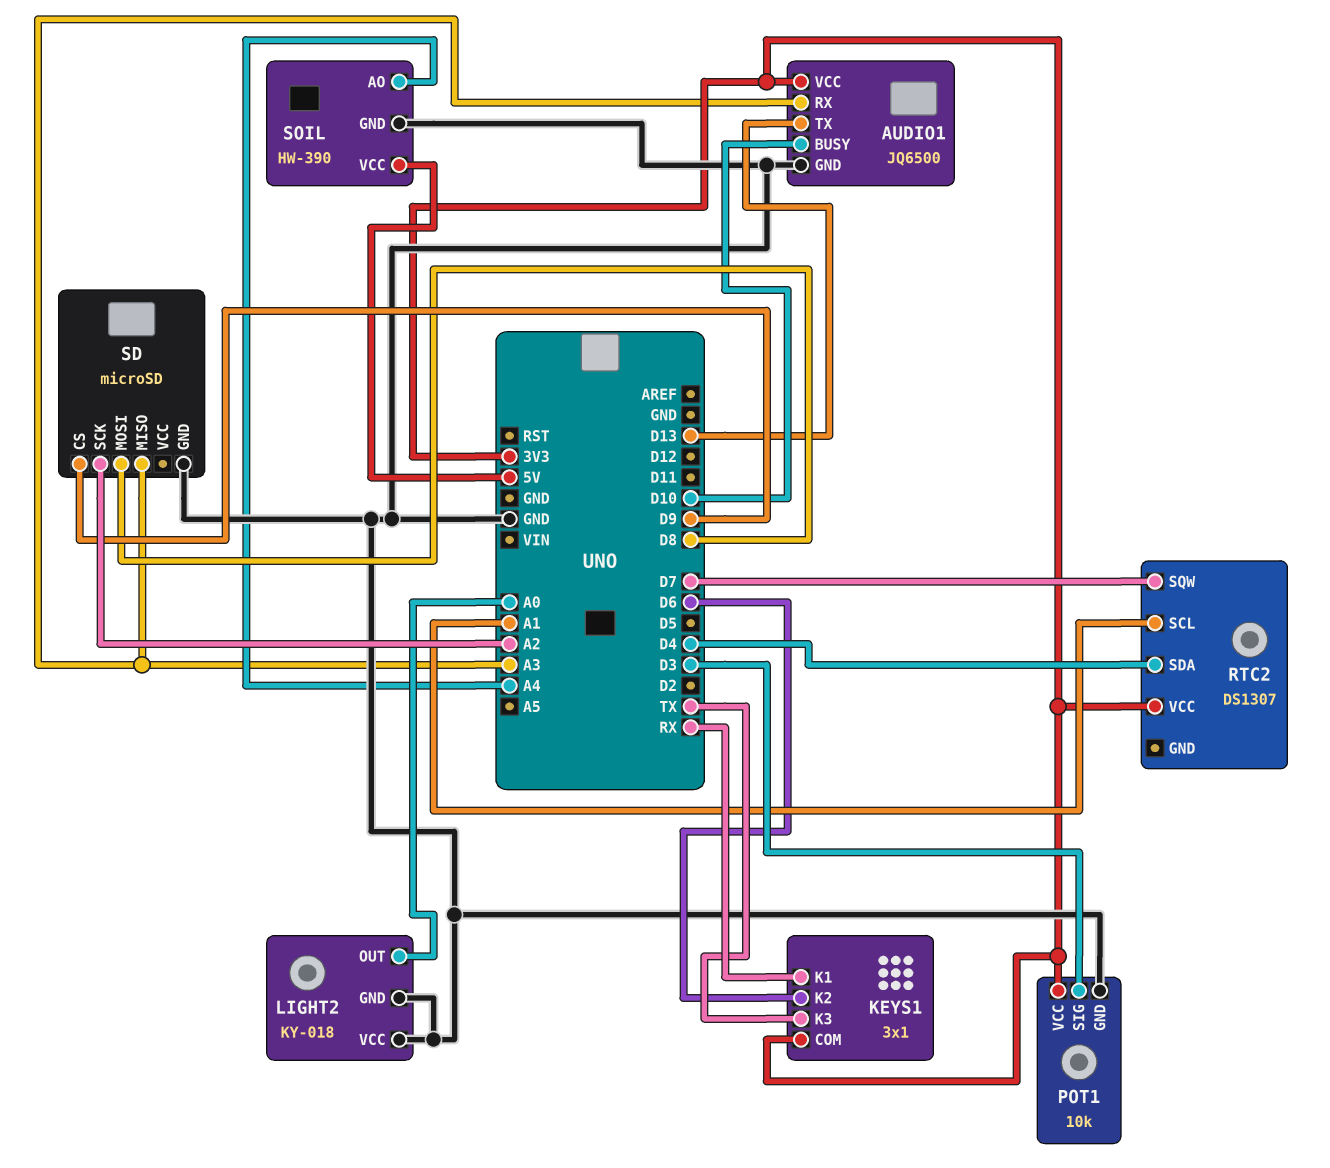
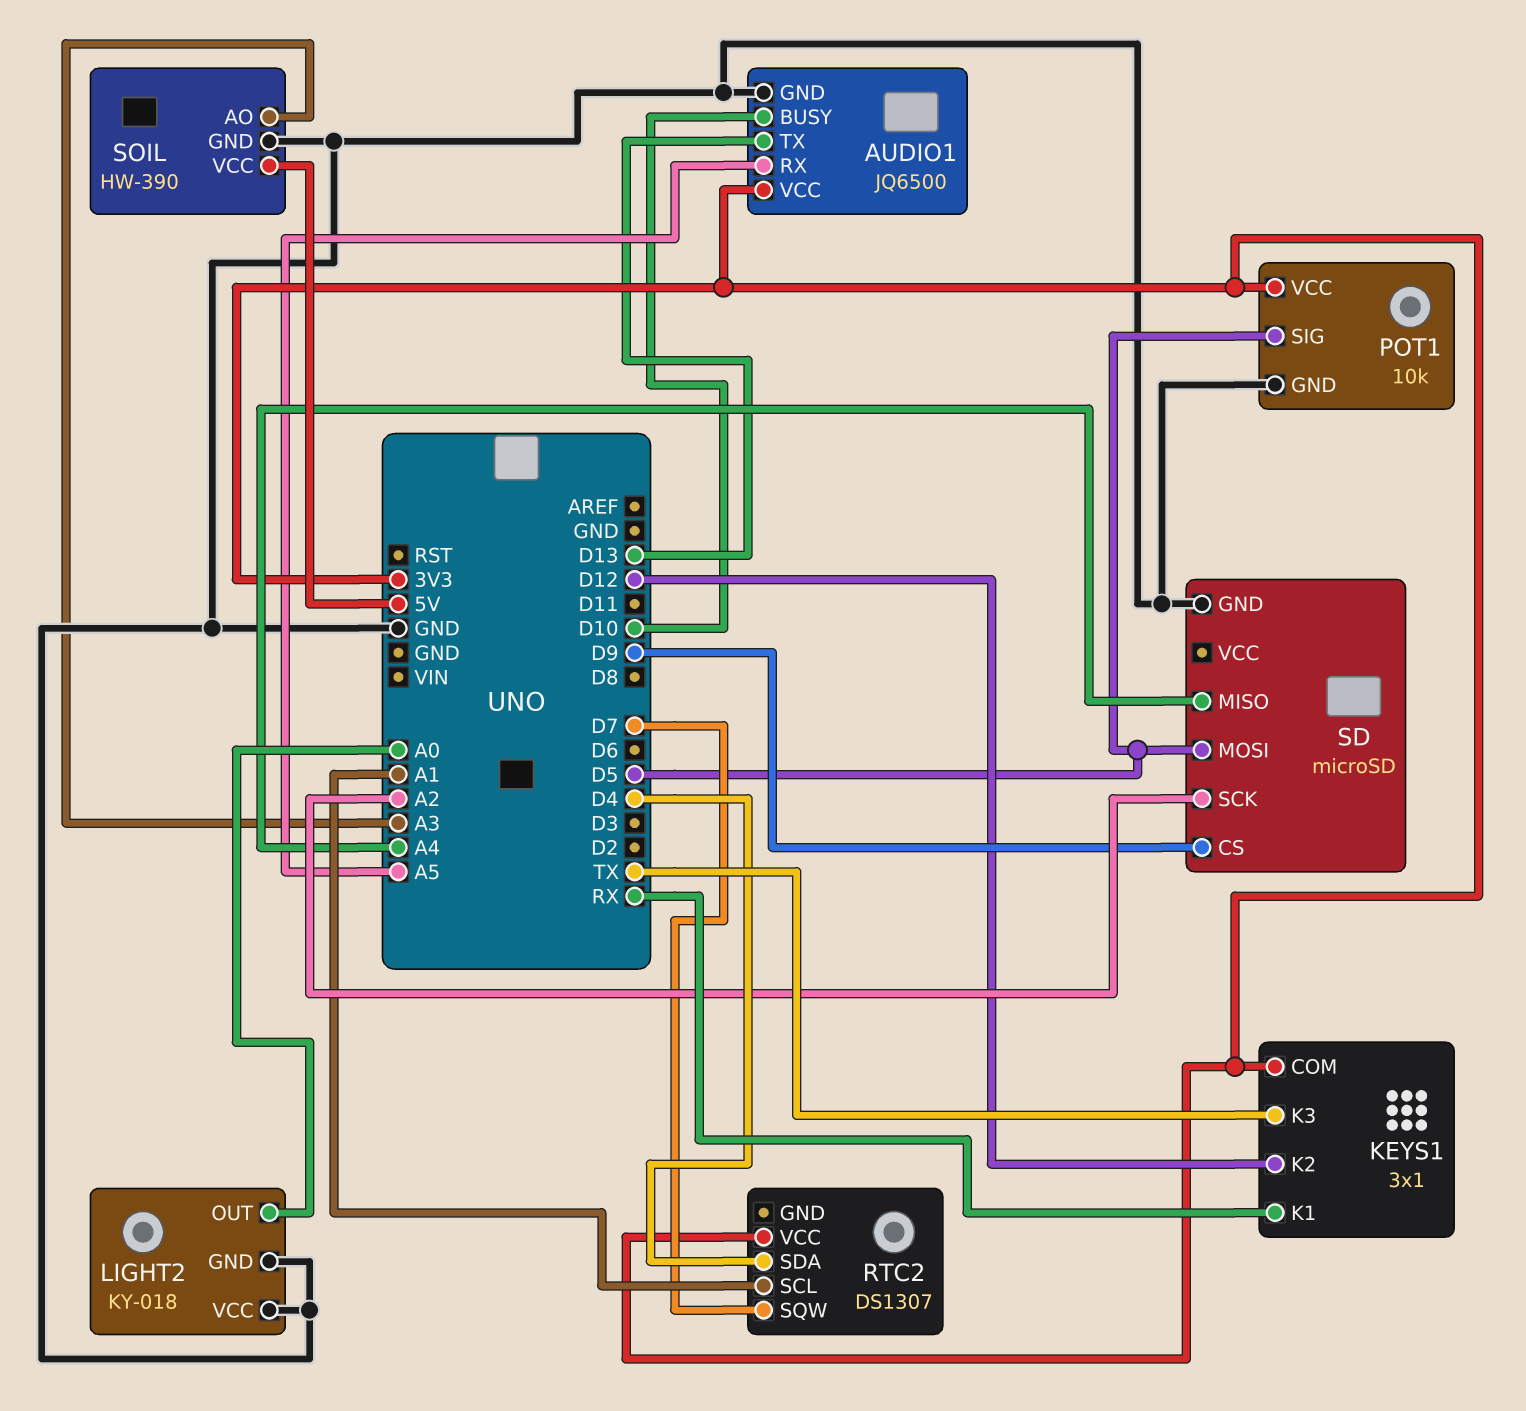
AUDIO1 pin RX: A3 -> A5
KEYS1 pin K2: D6 -> D12
POT1 pin SIG: D3 -> D5
SD pin MISO: A3 -> A4
SD pin MOSI: D8 -> D5
SOIL pin AO: A4 -> A3

